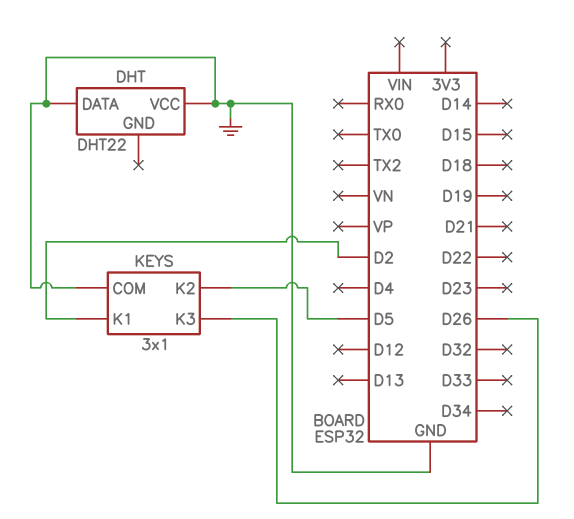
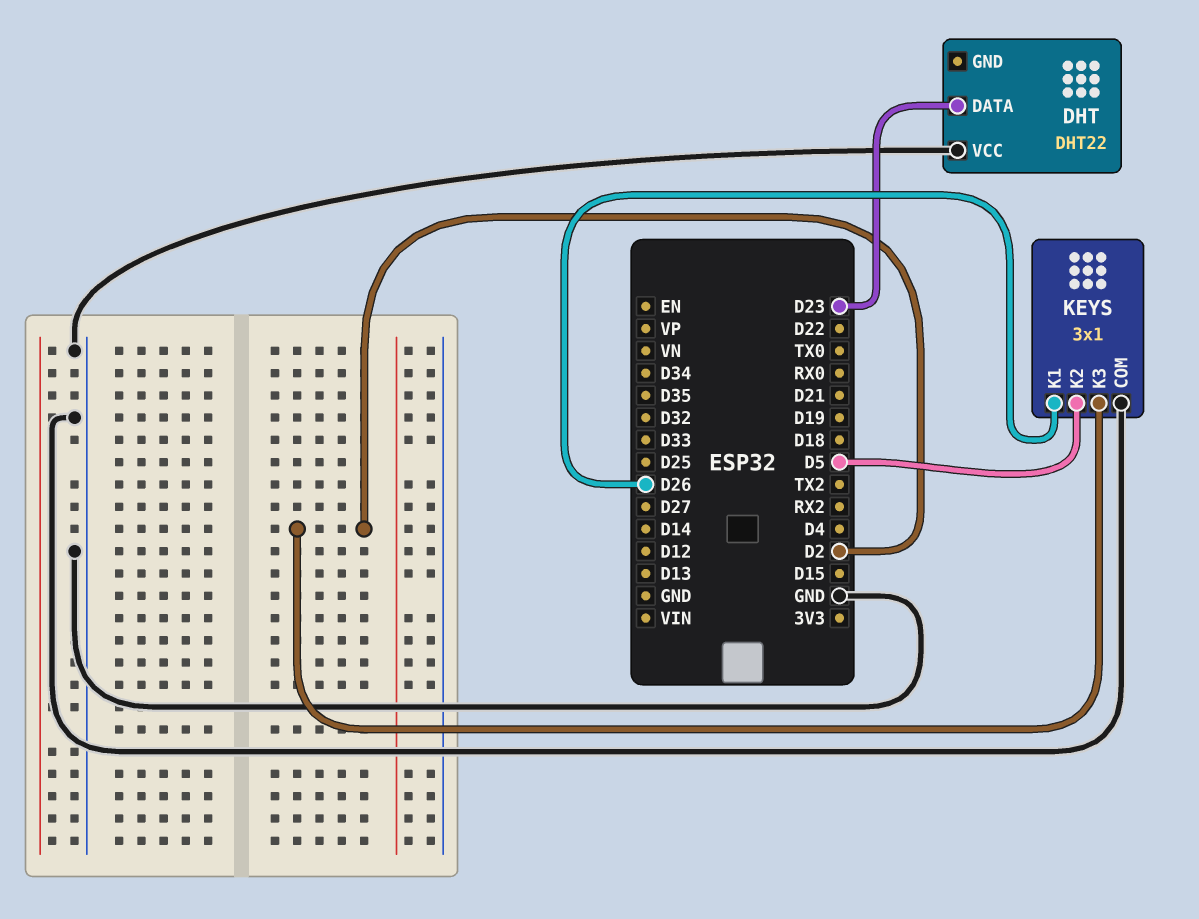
DHT pin DATA: GND -> D23
KEYS pin K1: D2 -> D26
KEYS pin K3: D26 -> D2

